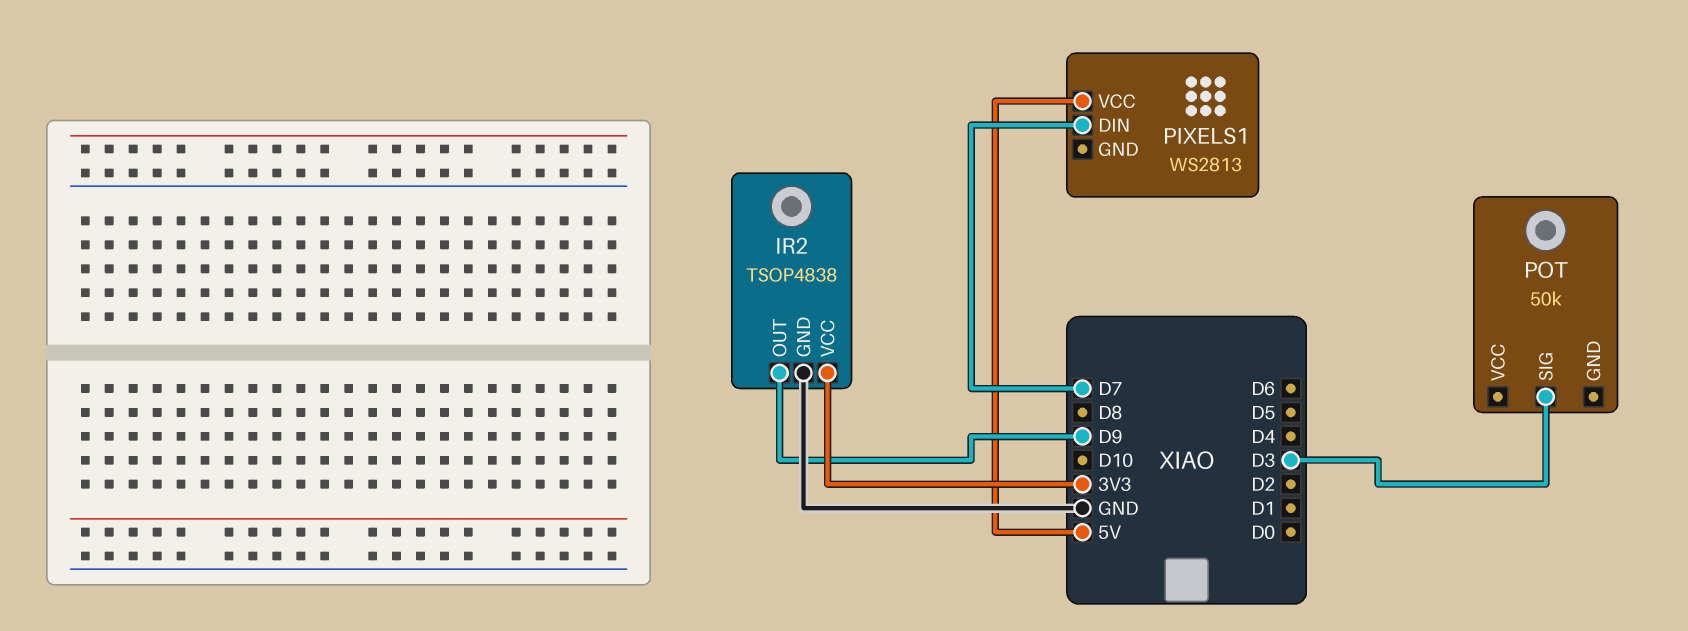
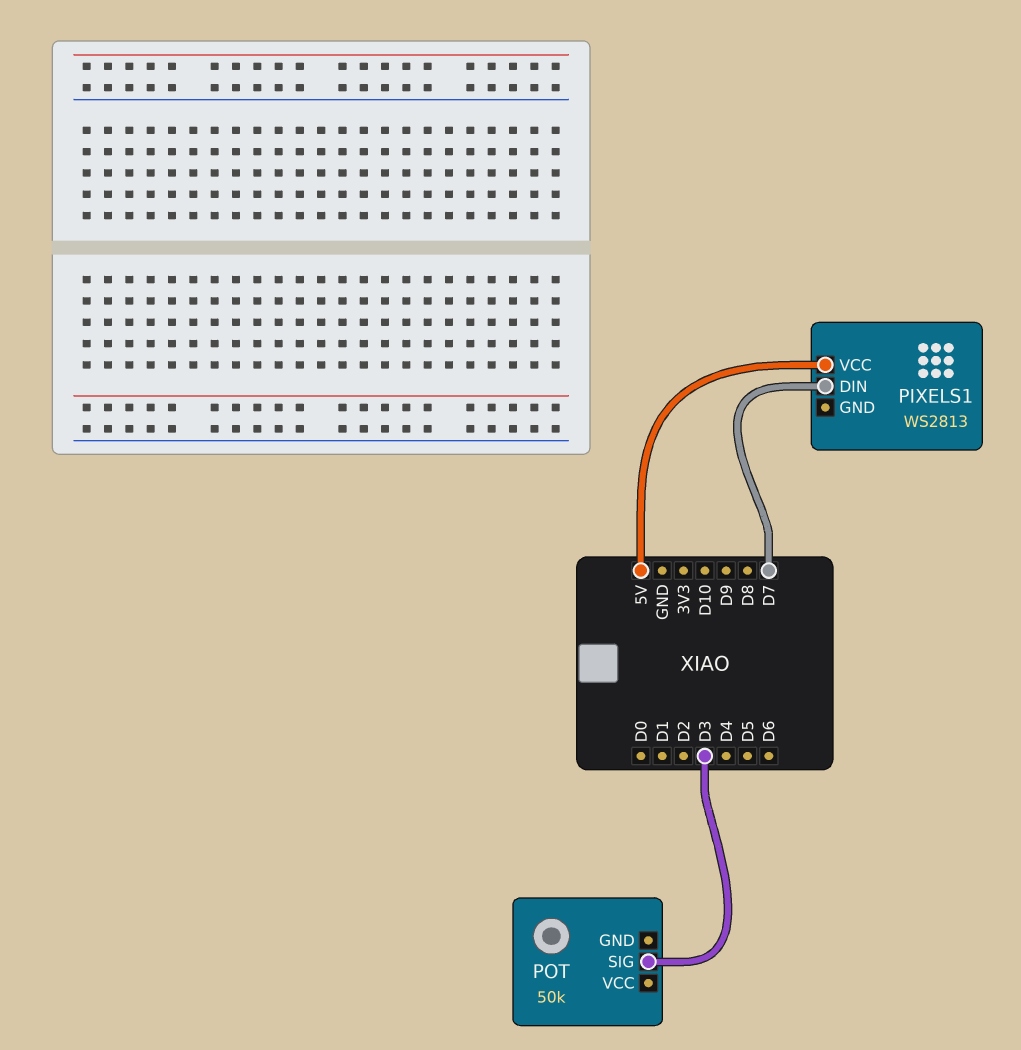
IR2: TSOP4838 -> none
IR2 pin GND: GND -> none
IR2 pin OUT: D9 -> none
IR2 pin VCC: 3V3 -> none

